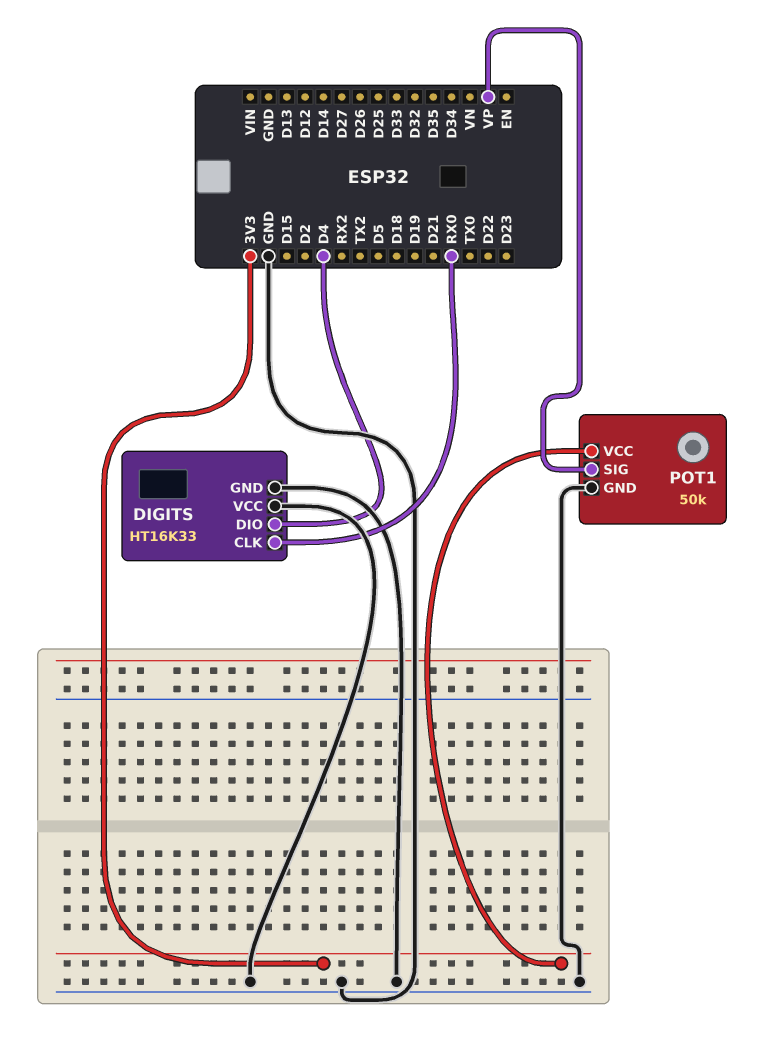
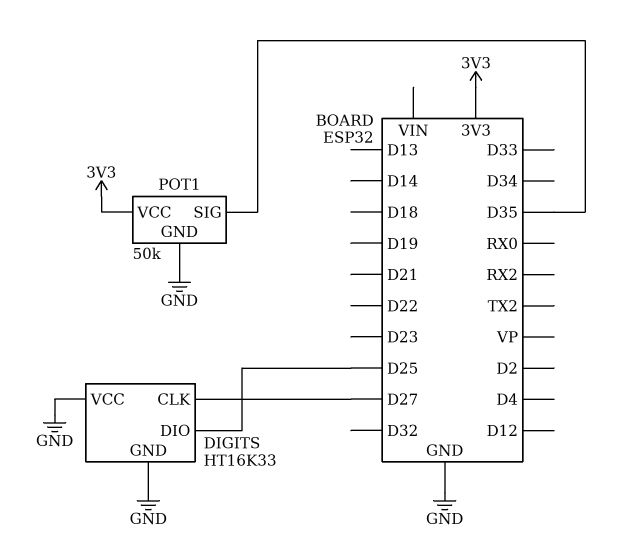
DIGITS pin CLK: RX0 -> D27
DIGITS pin DIO: D4 -> D25
POT1 pin SIG: VP -> D35

